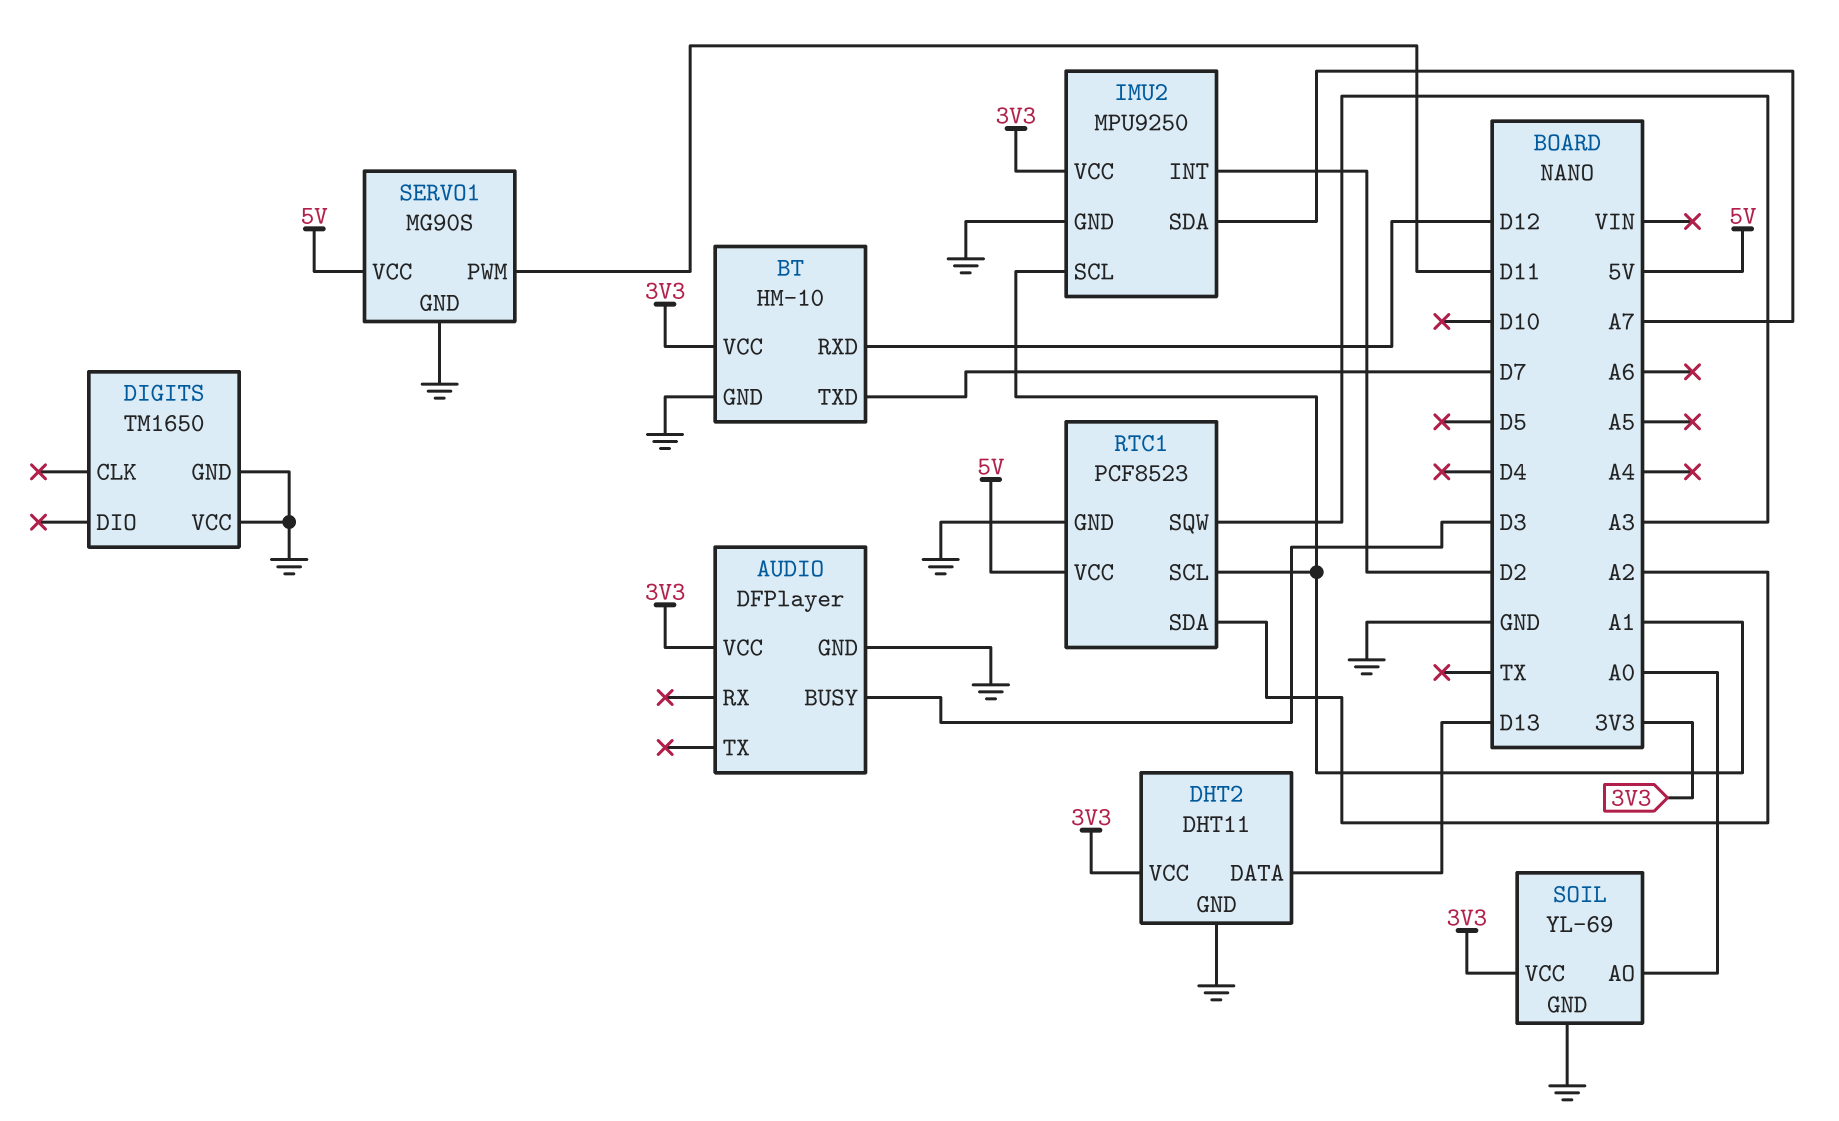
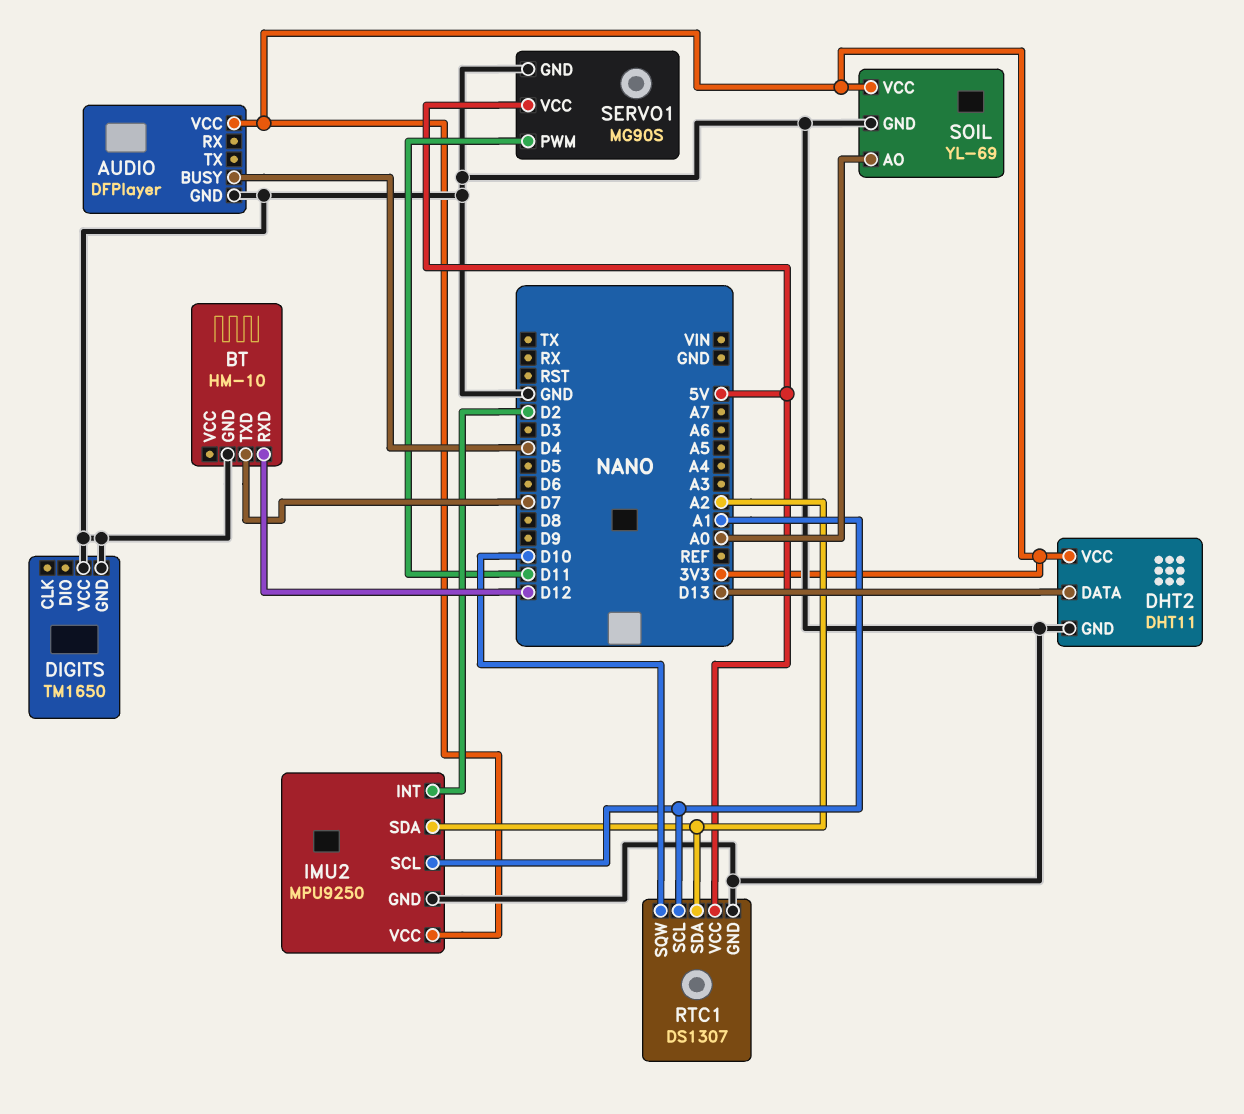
AUDIO pin BUSY: D3 -> D4
BT pin VCC: 3V3 -> none
IMU2 pin SDA: A7 -> A2
RTC1: PCF8523 -> DS1307
RTC1 pin SQW: A3 -> D10

